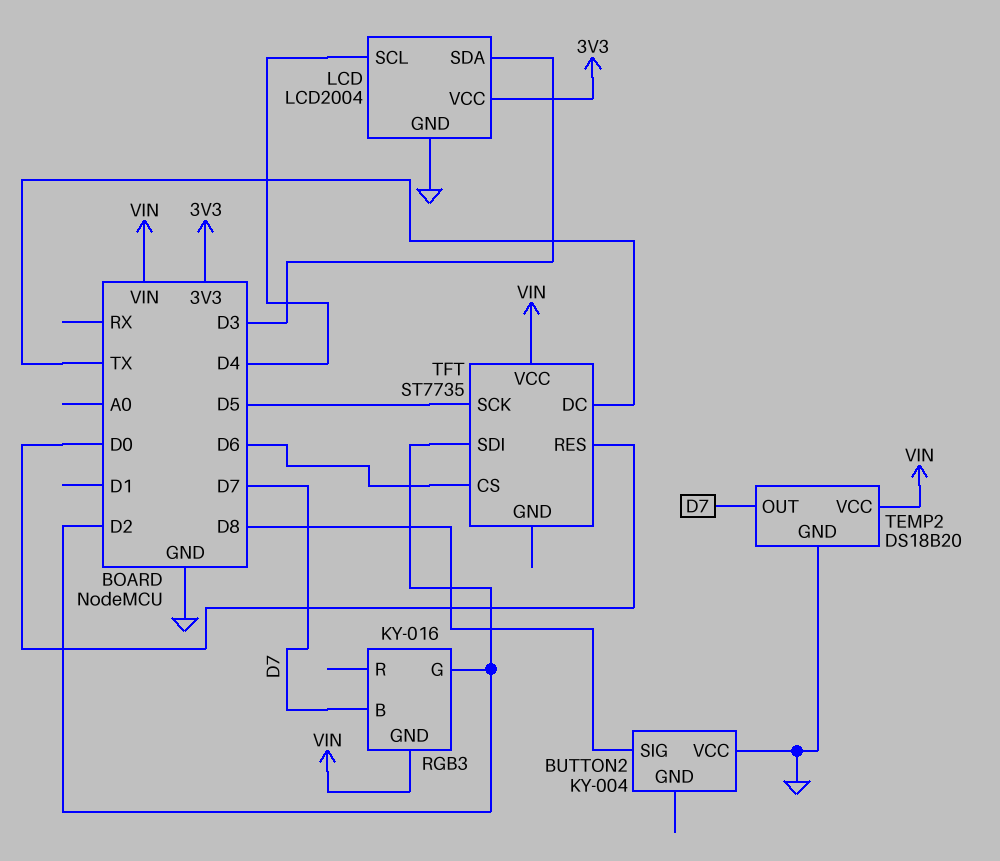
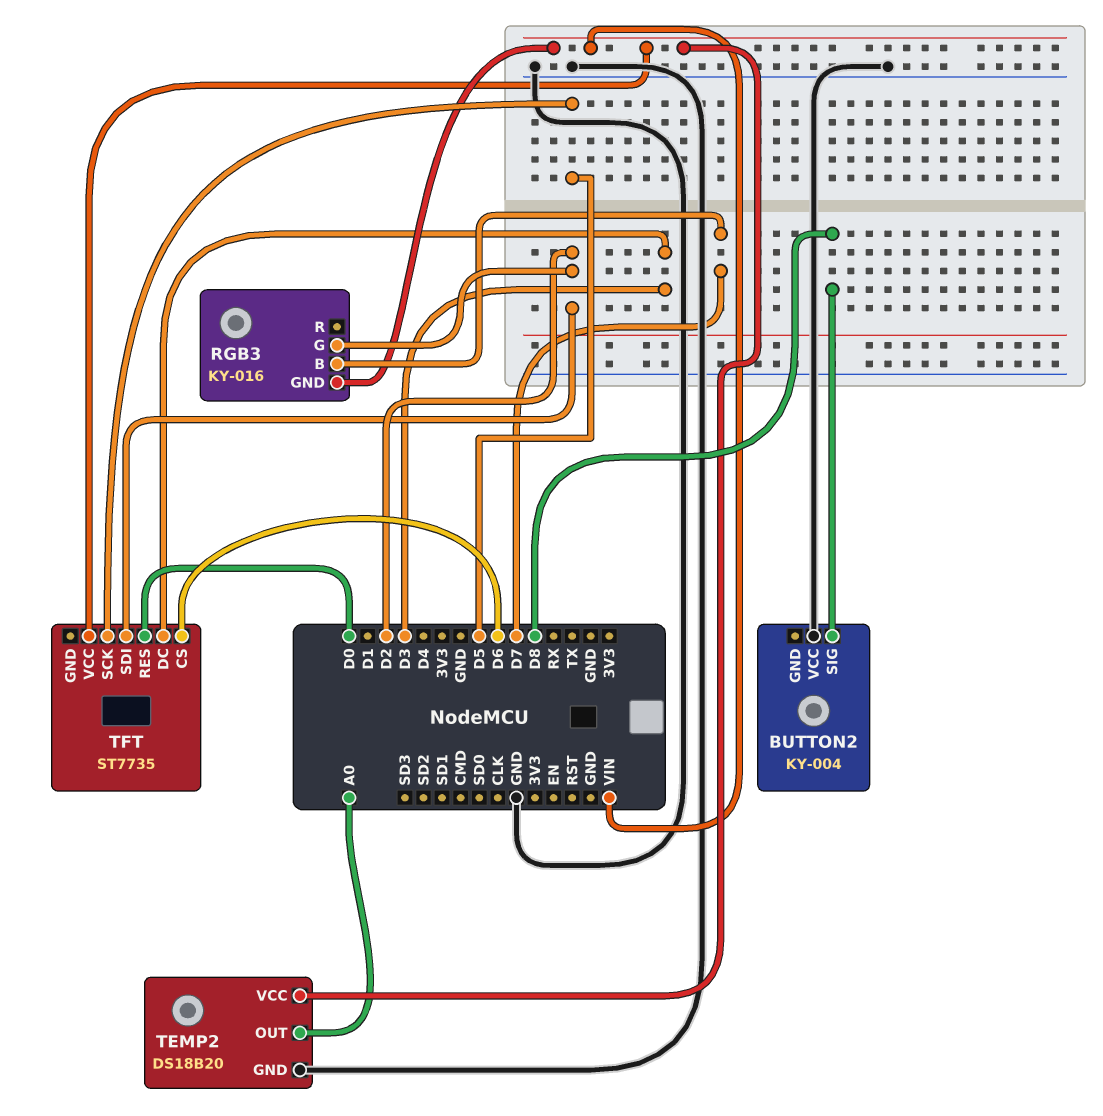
LCD: LCD2004 -> none
LCD pin GND: GND -> none
LCD pin SCL: D4 -> none
LCD pin SDA: D3 -> none
LCD pin VCC: 3V3 -> none
TEMP2 pin OUT: D7 -> A0
TFT pin DC: TX -> D3

